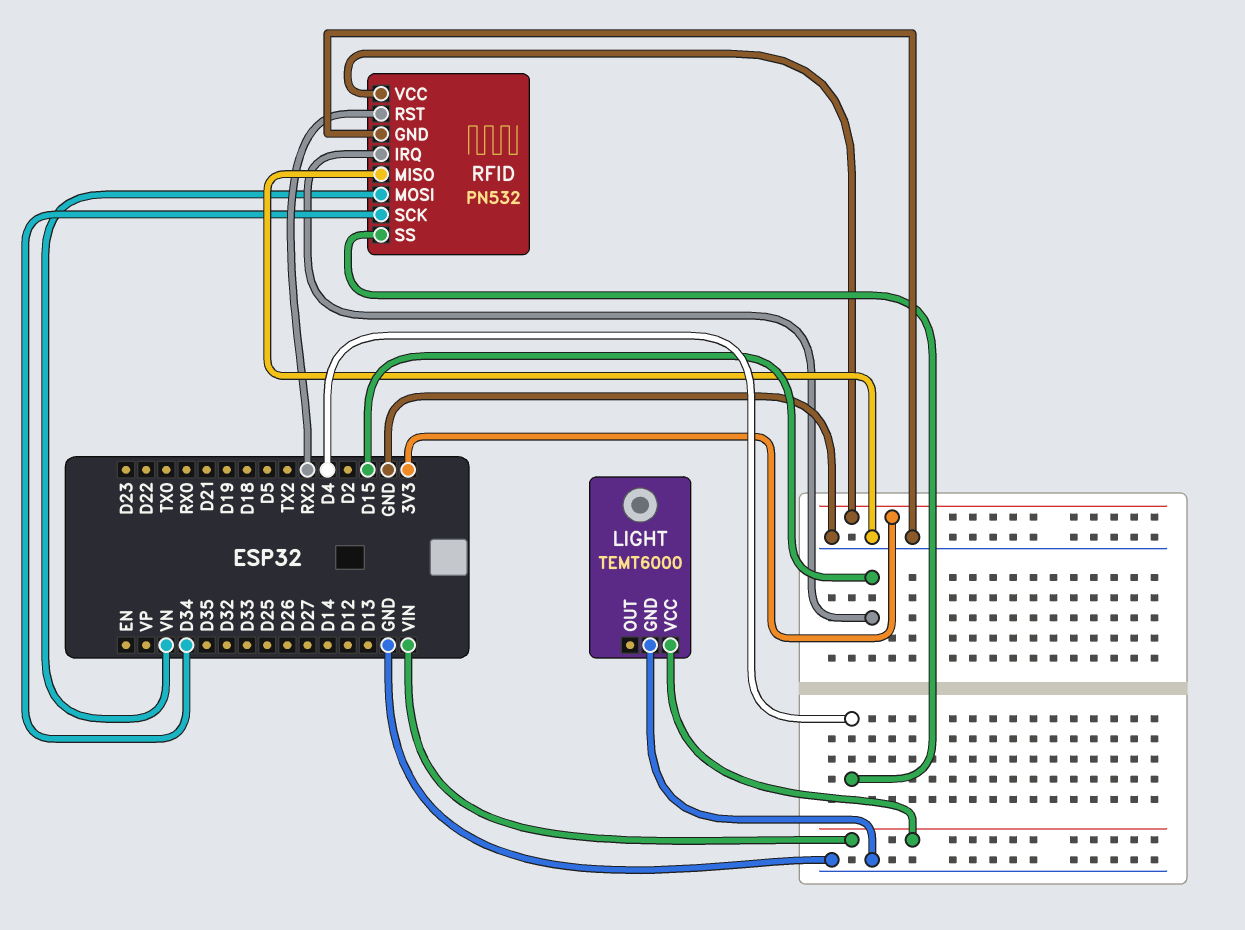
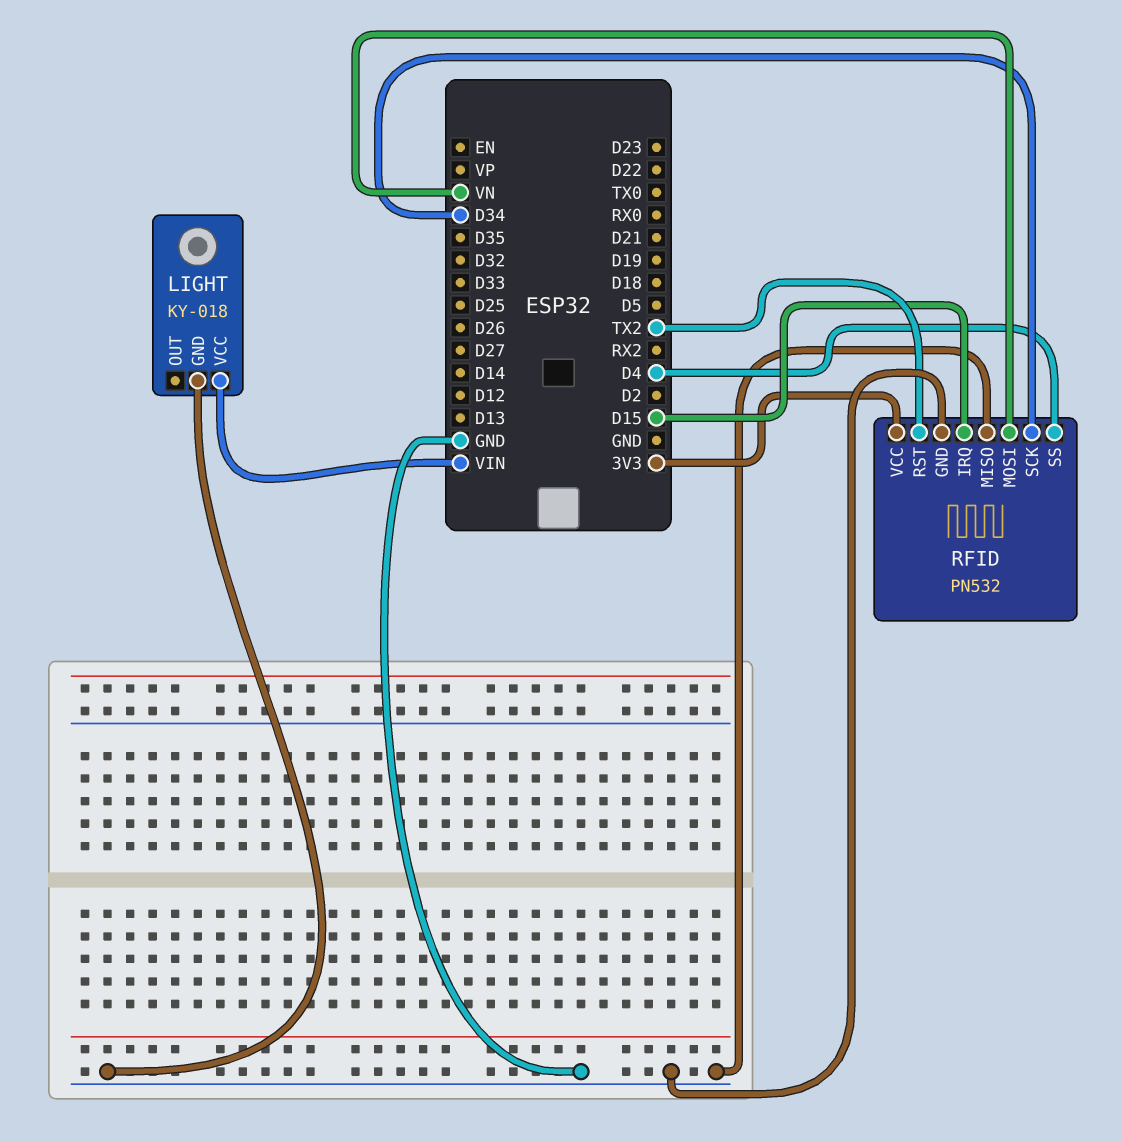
LIGHT: TEMT6000 -> KY-018
RFID pin RST: RX2 -> TX2

